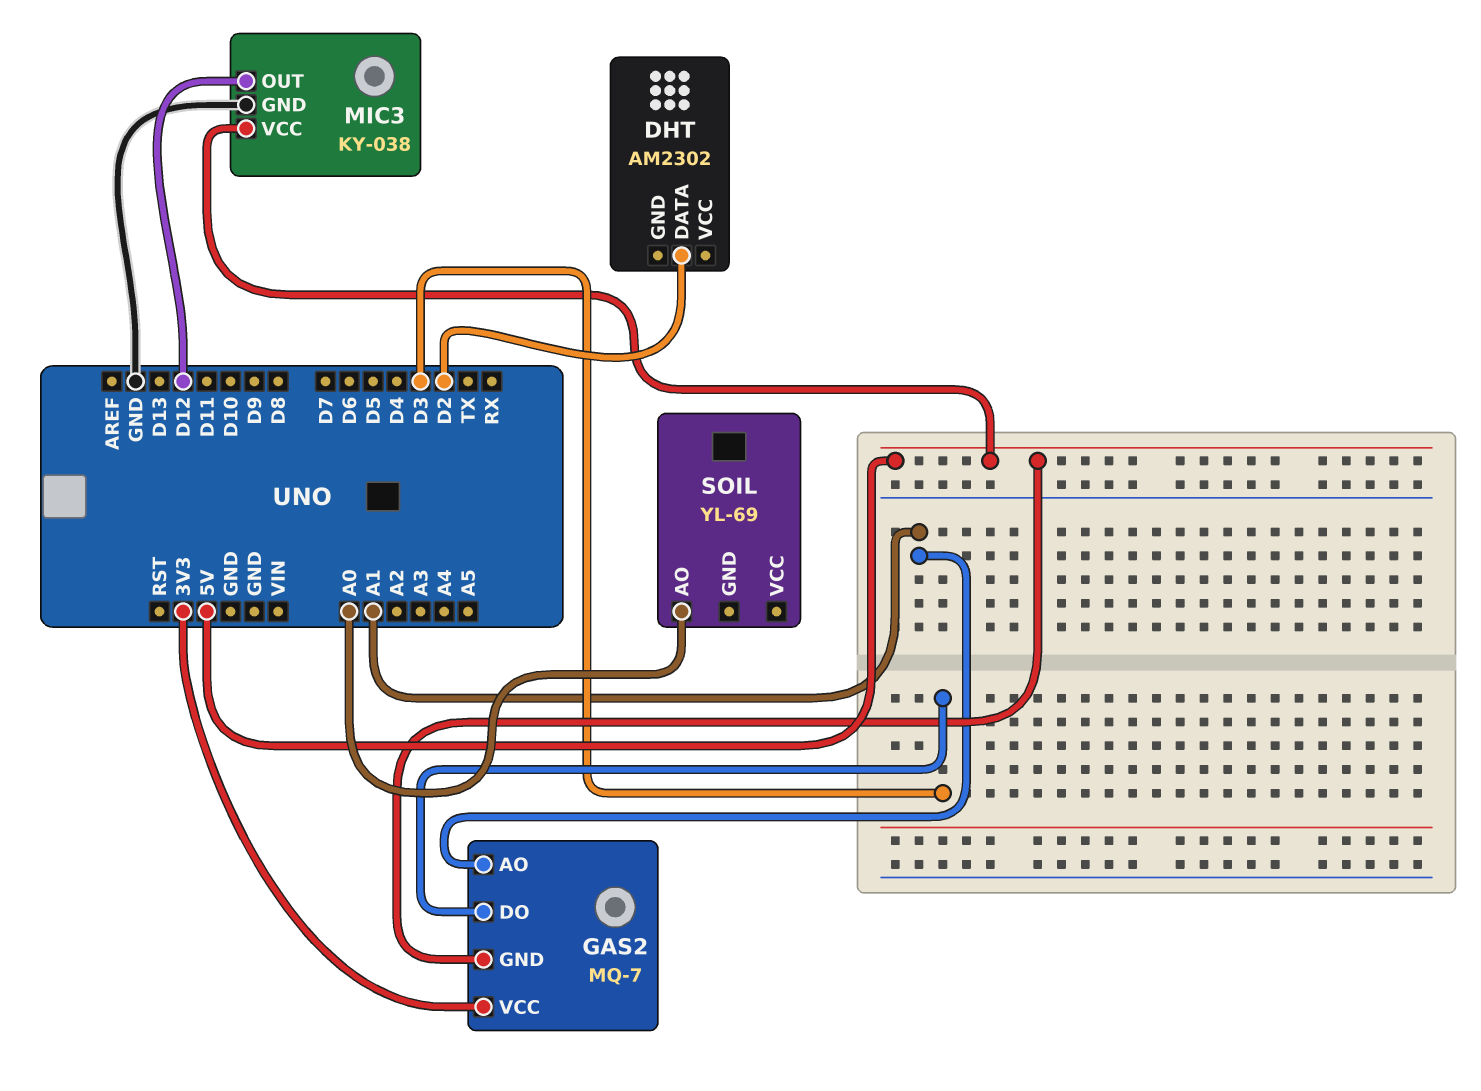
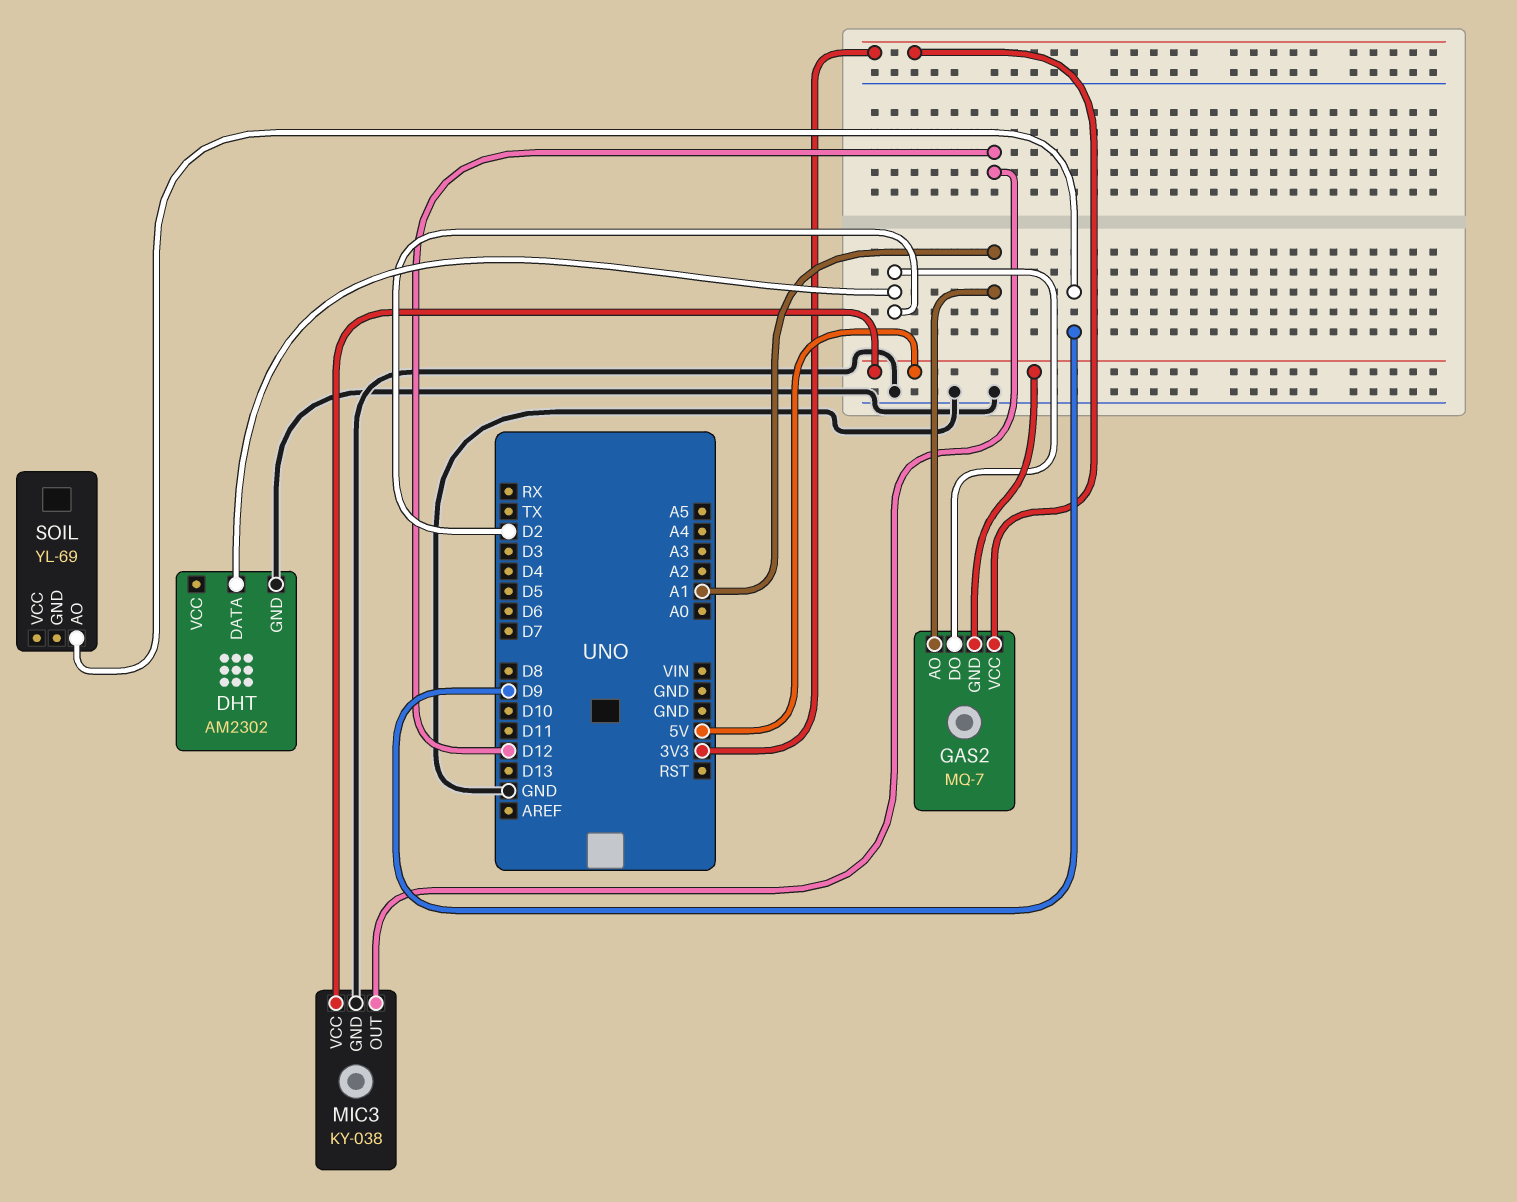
DHT pin GND: none -> GND
GAS2 pin DO: D3 -> D2
SOIL pin AO: A0 -> D9

